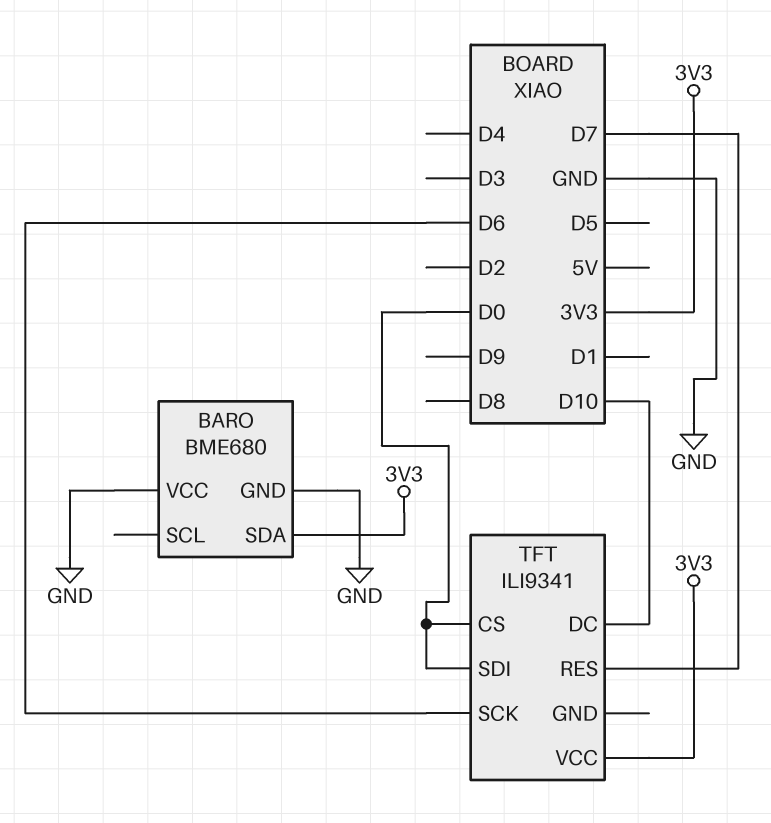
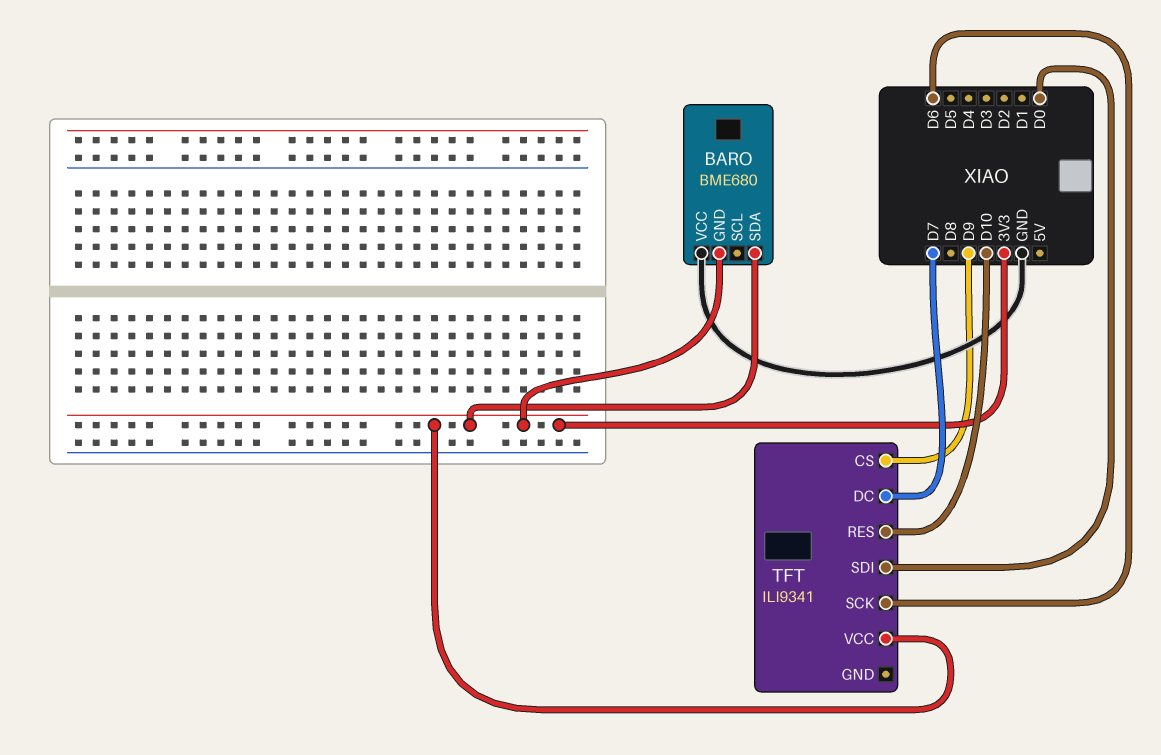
BARO pin GND: GND -> 3V3
TFT pin CS: D0 -> D9
TFT pin DC: D10 -> D7
TFT pin RES: D7 -> D10

